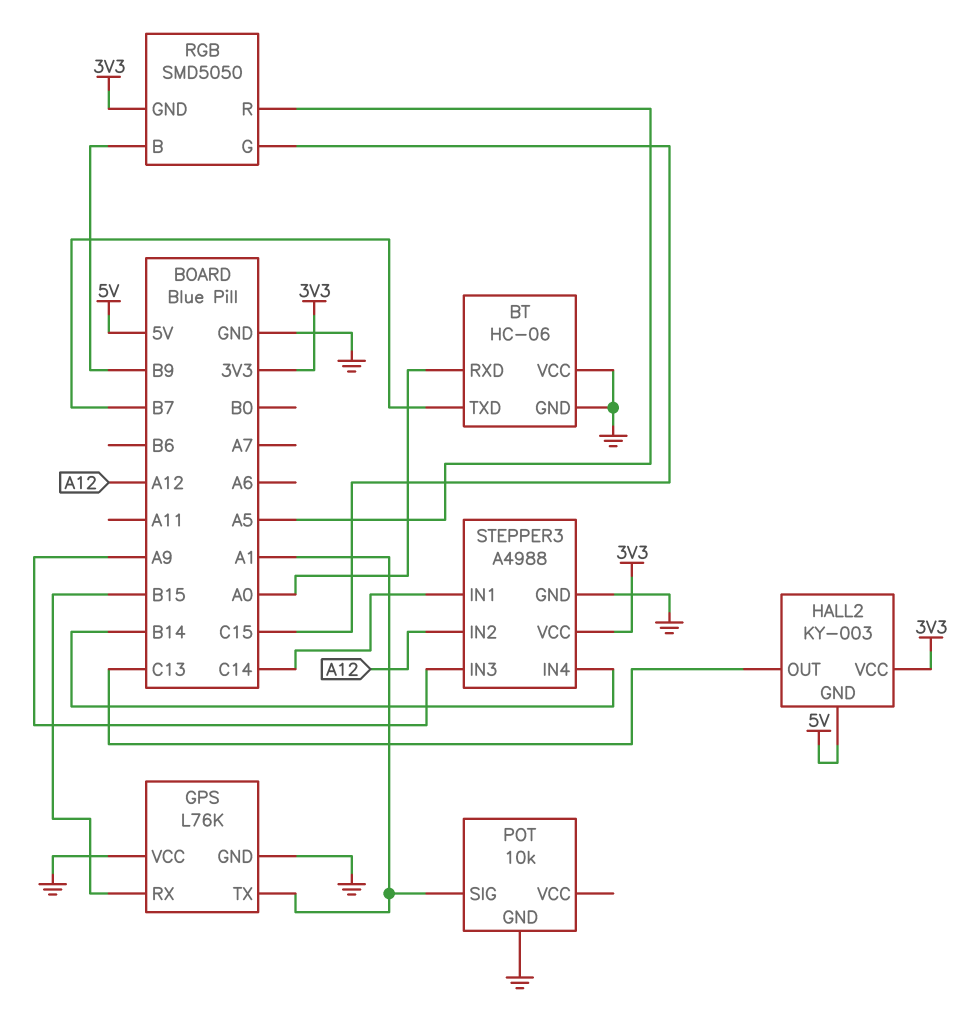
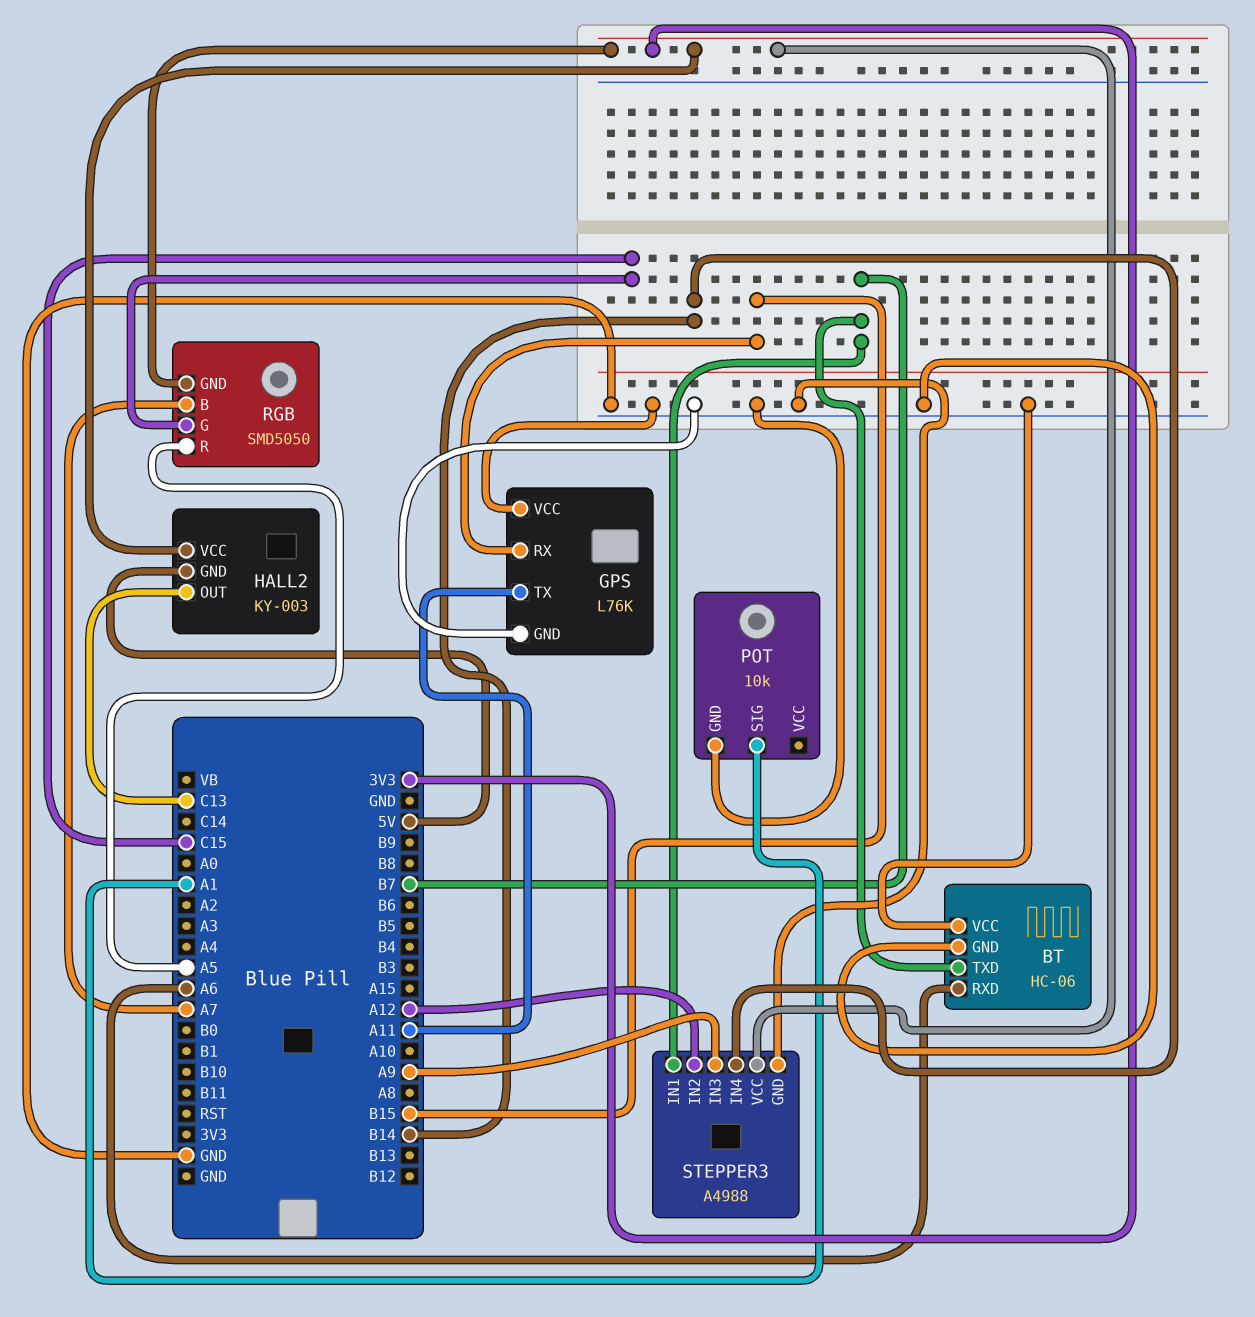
BT pin RXD: A0 -> A6
GPS pin TX: A1 -> A11
RGB pin B: B9 -> A7
STEPPER3 pin IN1: C14 -> B7

